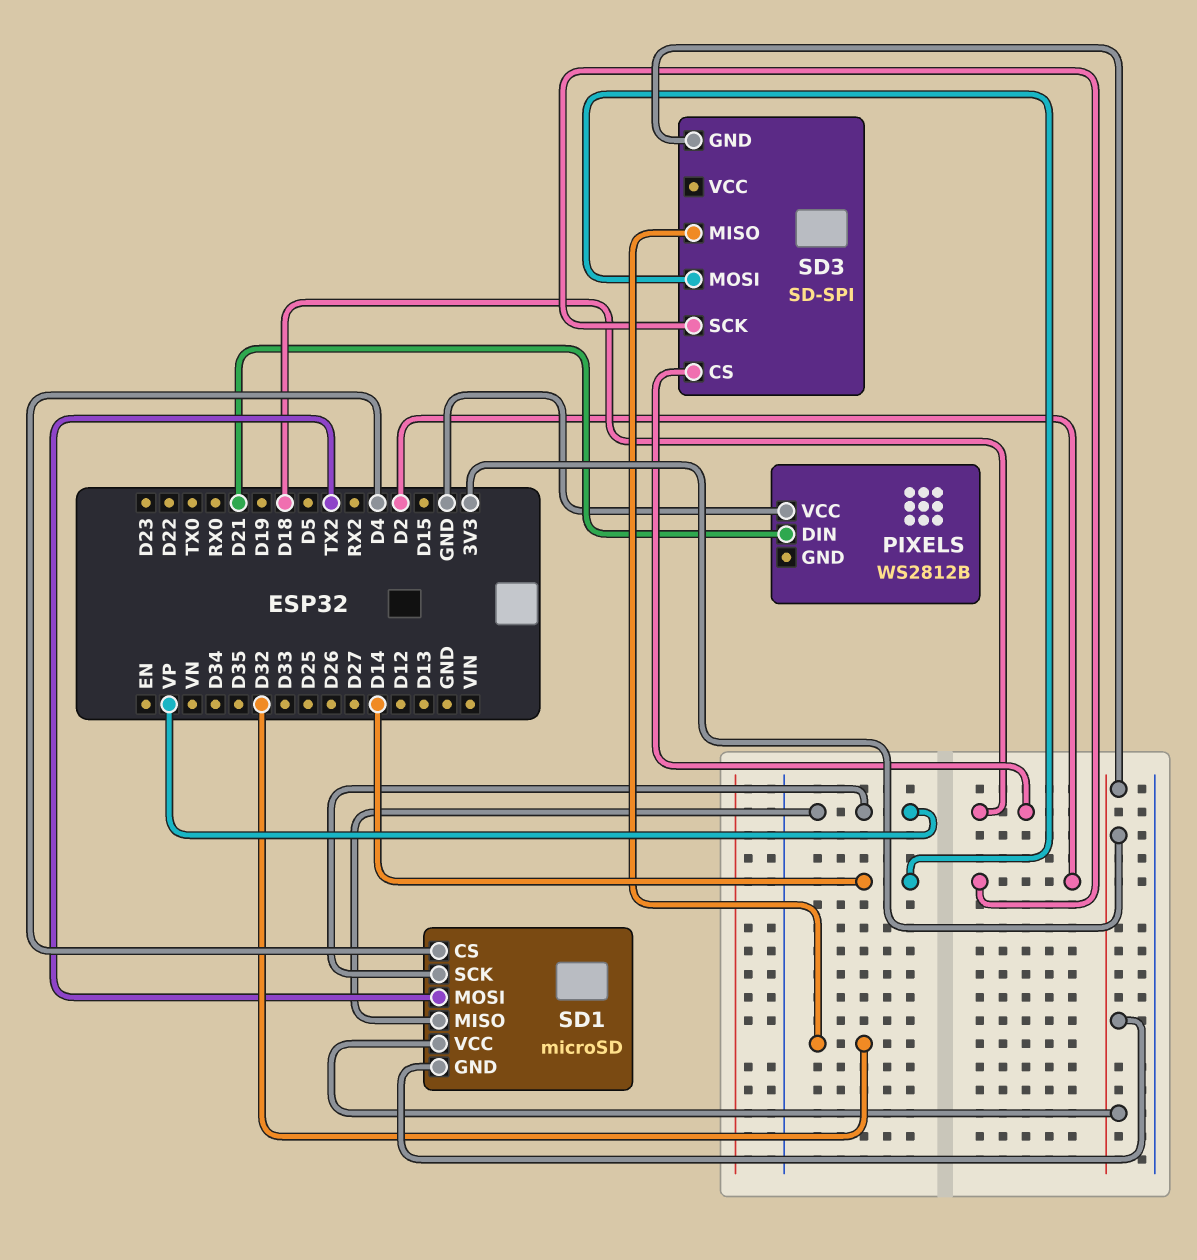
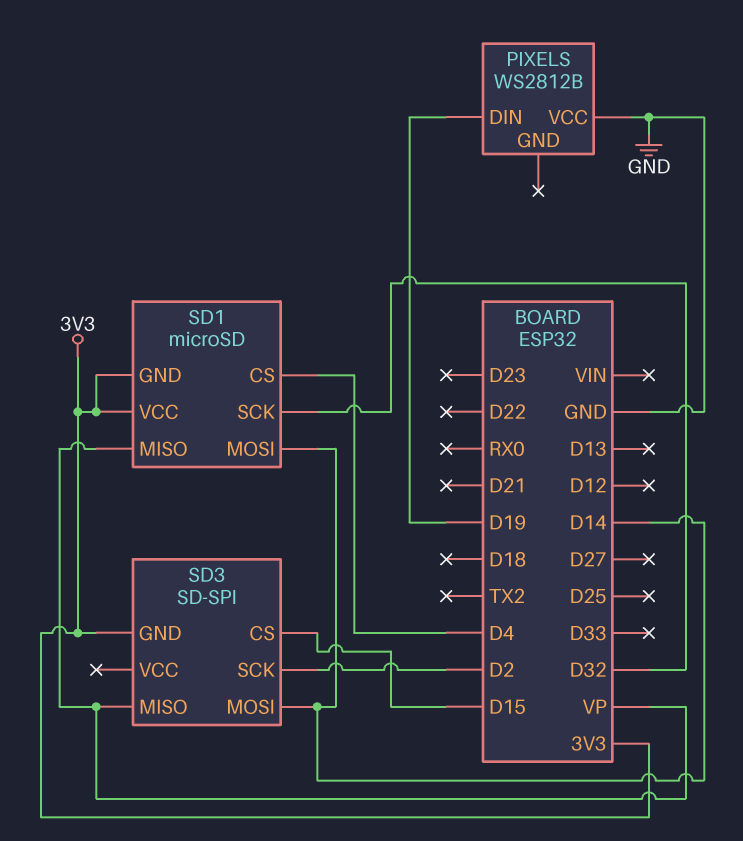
PIXELS pin DIN: D21 -> D19
SD1 pin MOSI: TX2 -> D14
SD1 pin SCK: VP -> D32
SD3 pin CS: D18 -> D15
SD3 pin MISO: D32 -> VP

